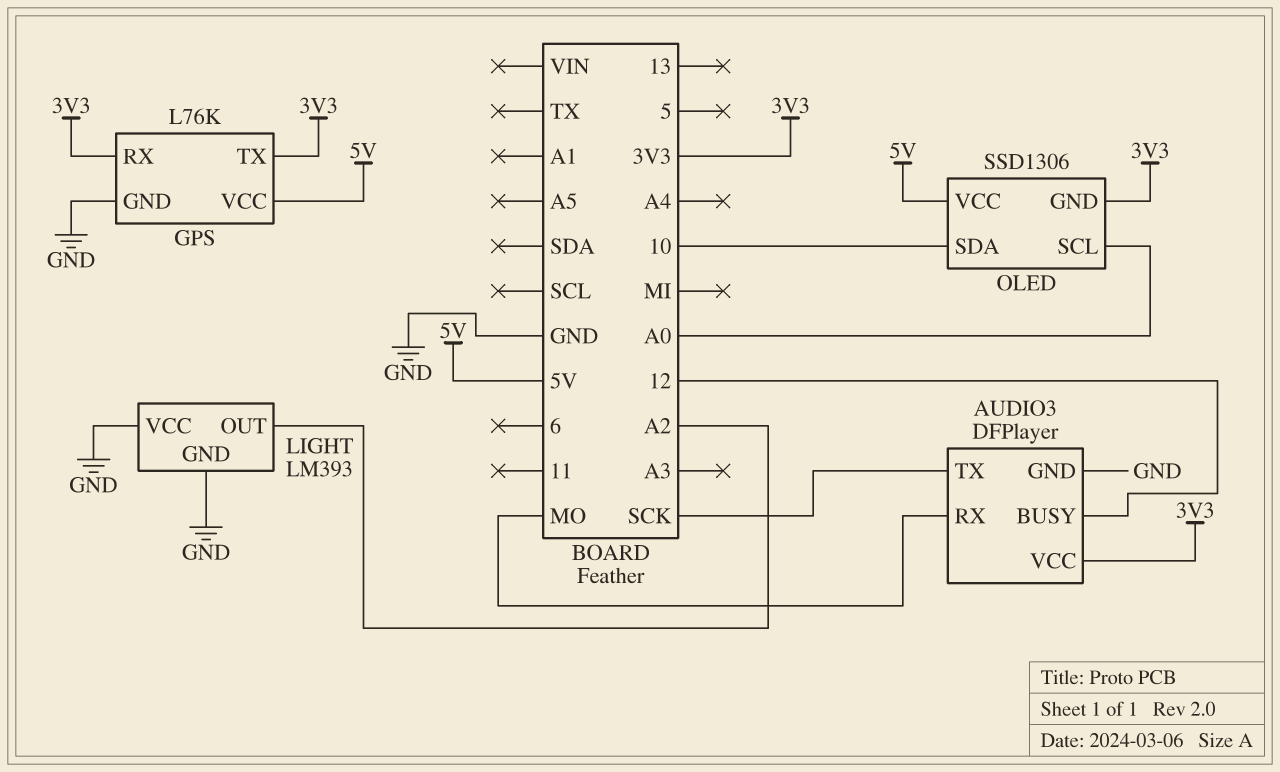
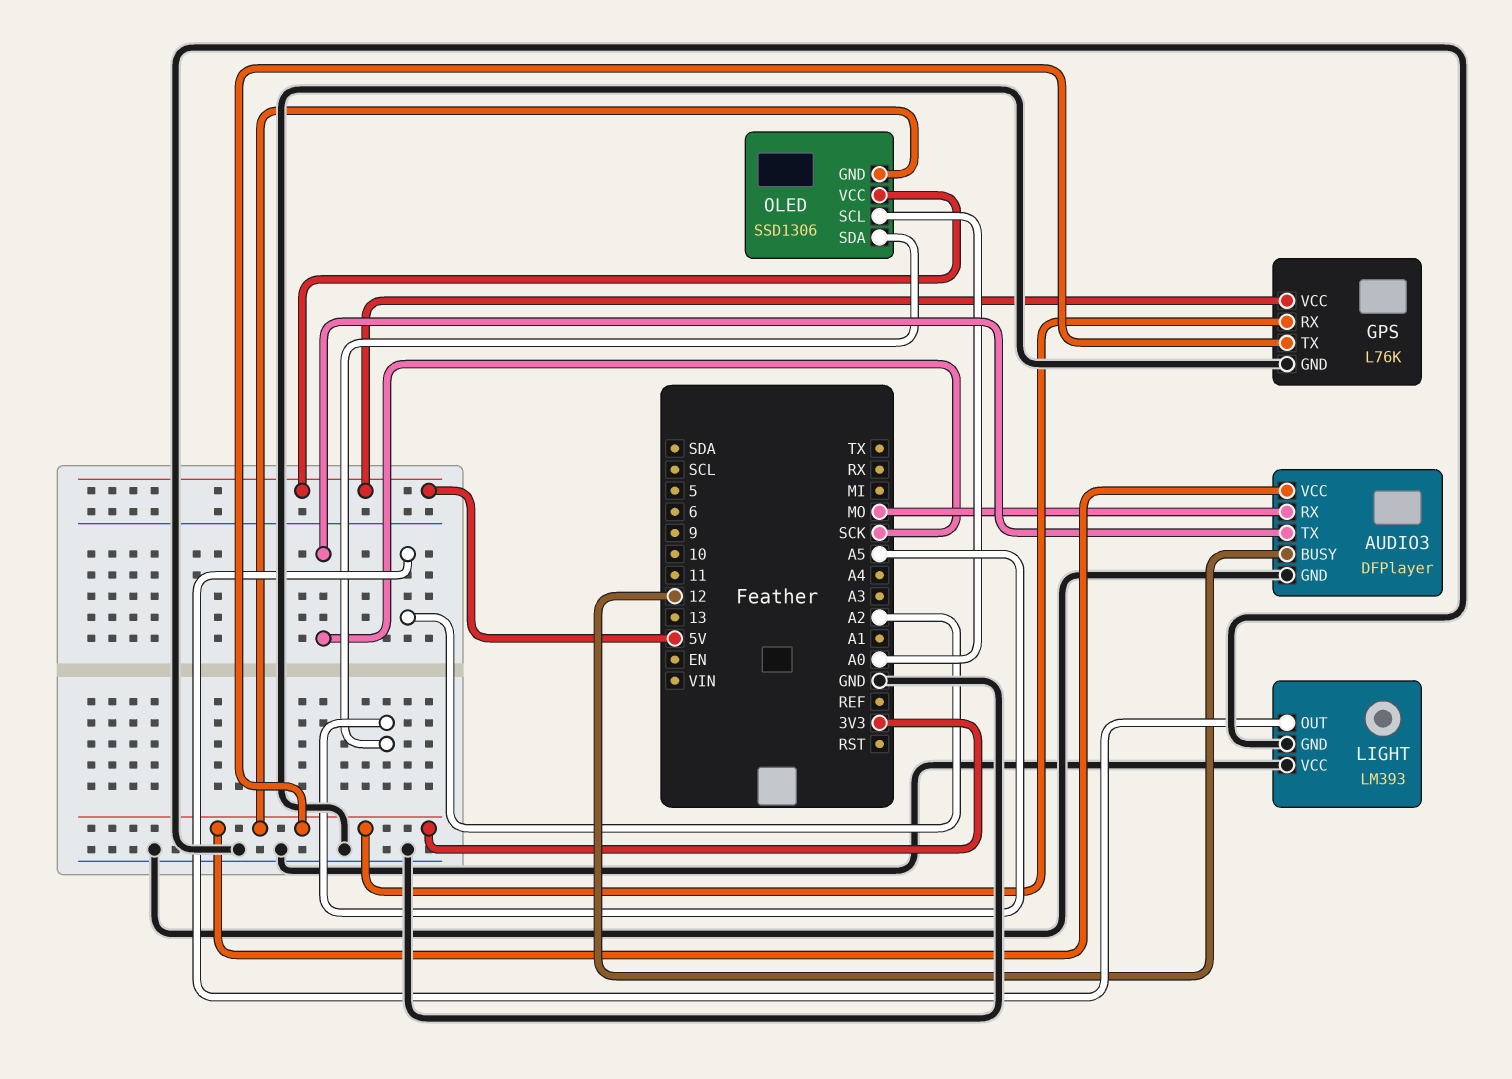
OLED pin SDA: 10 -> A5

